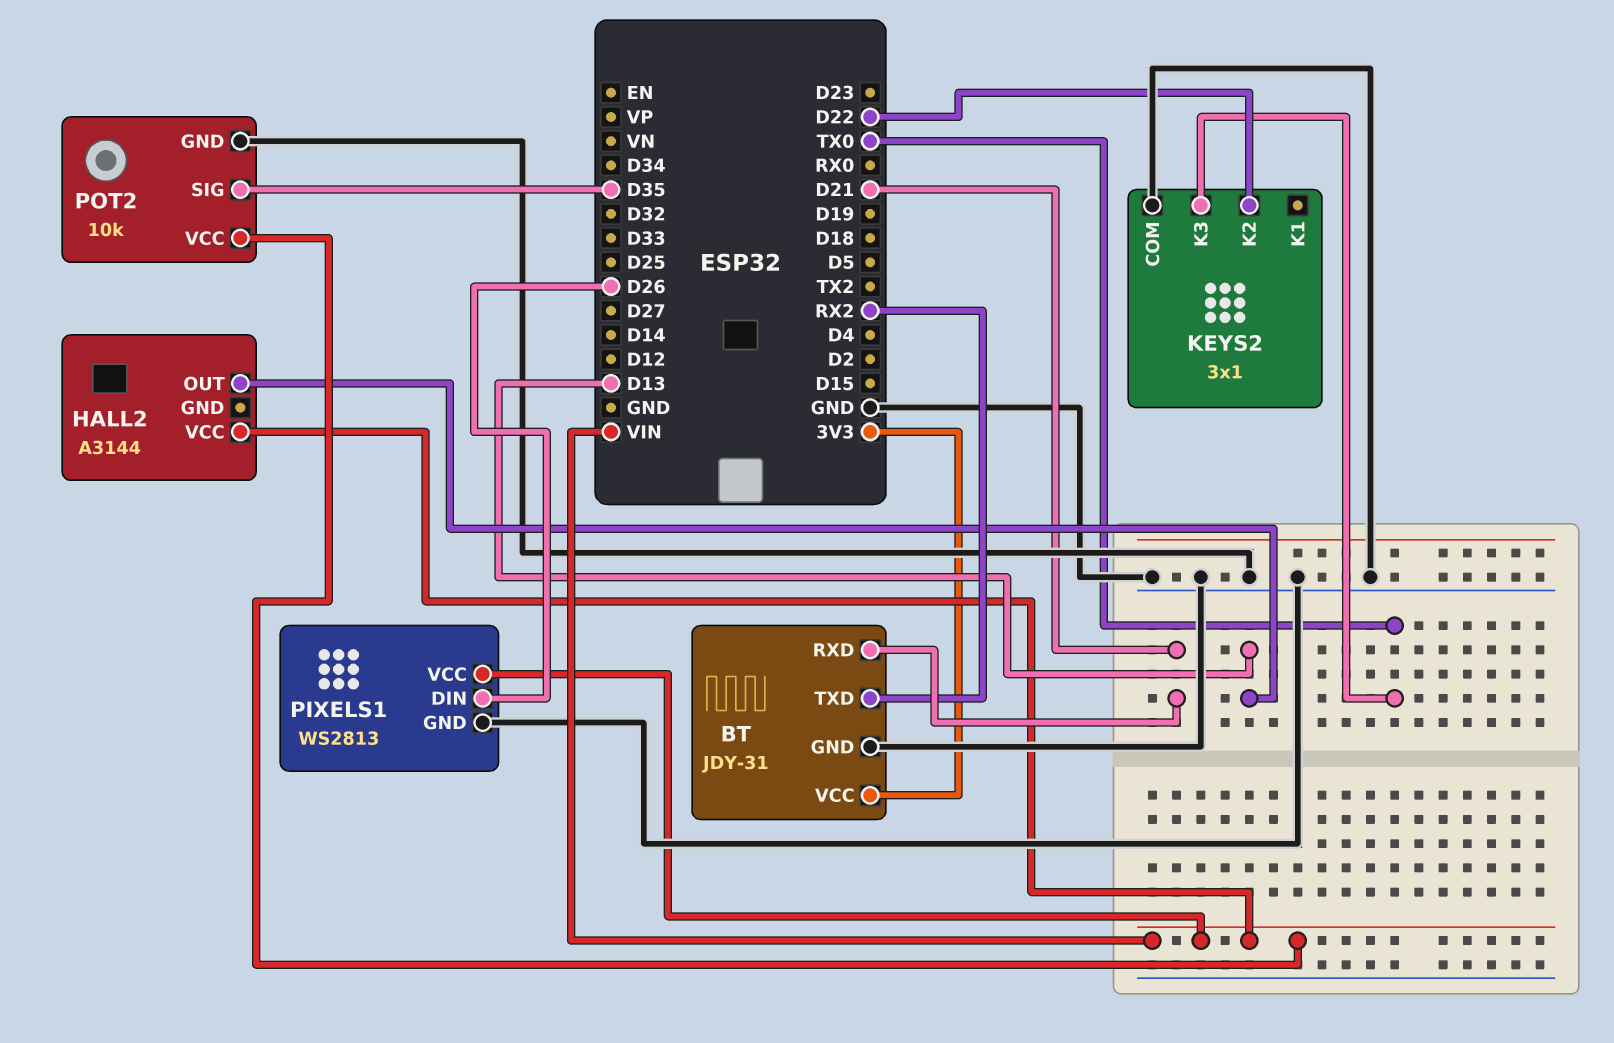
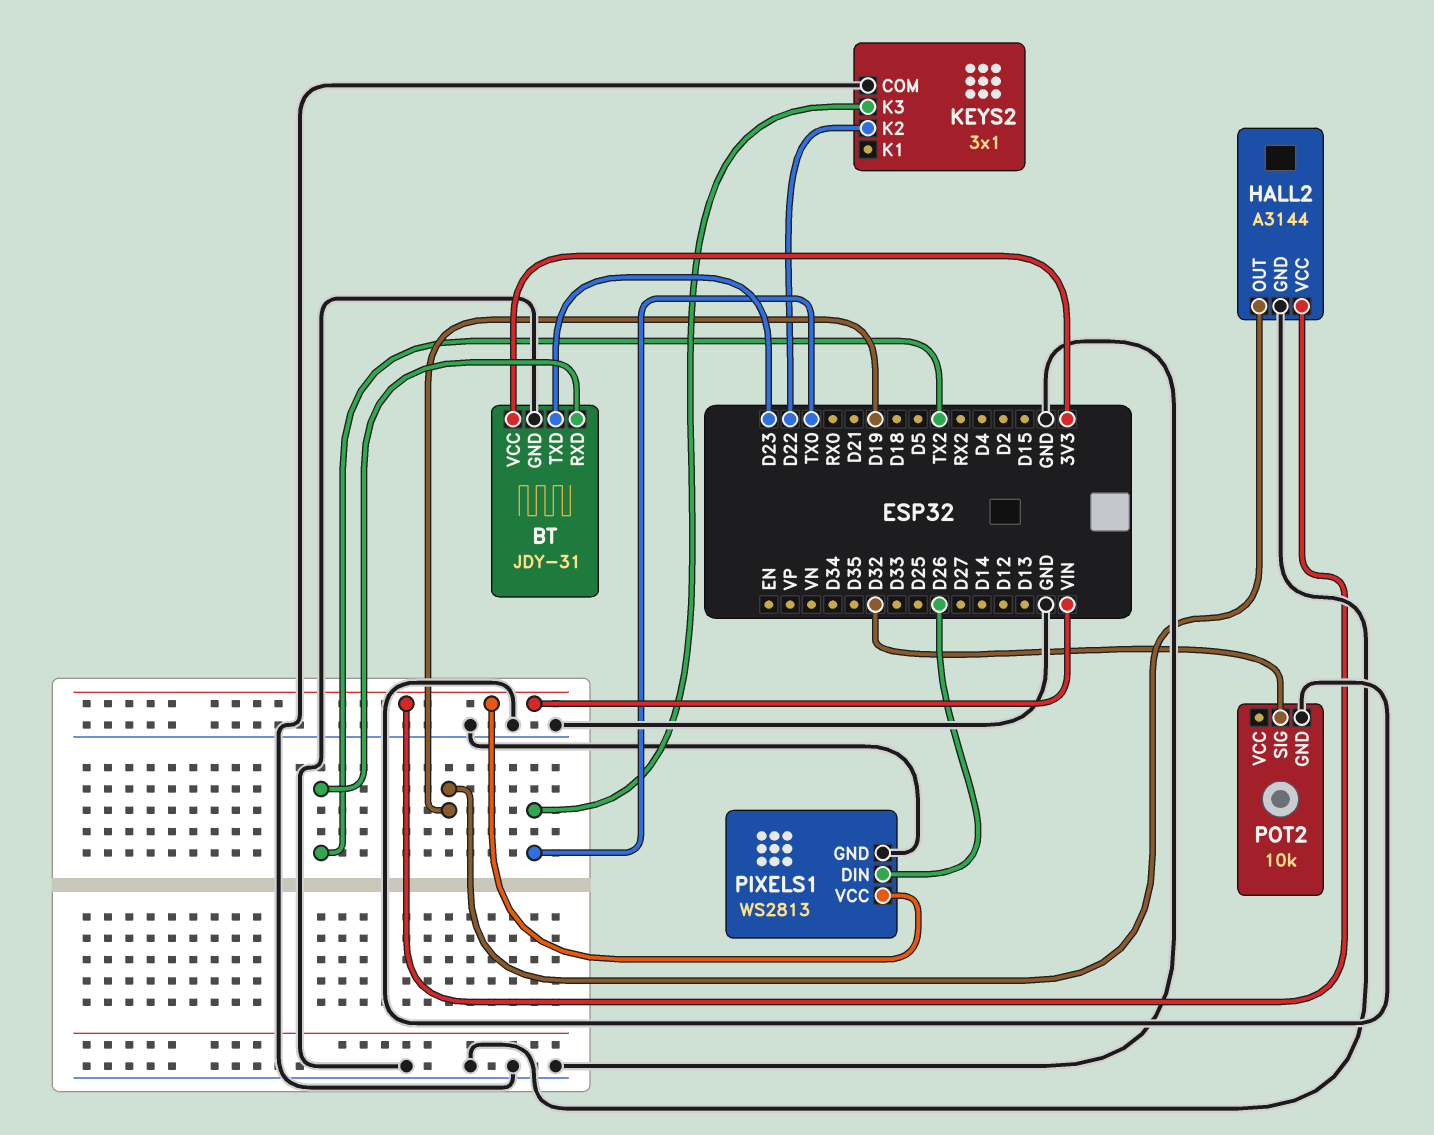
BT pin RXD: D21 -> TX2
BT pin TXD: RX2 -> D23
HALL2 pin GND: none -> GND
HALL2 pin OUT: D13 -> D19
POT2 pin SIG: D35 -> D32
POT2 pin VCC: VIN -> none

